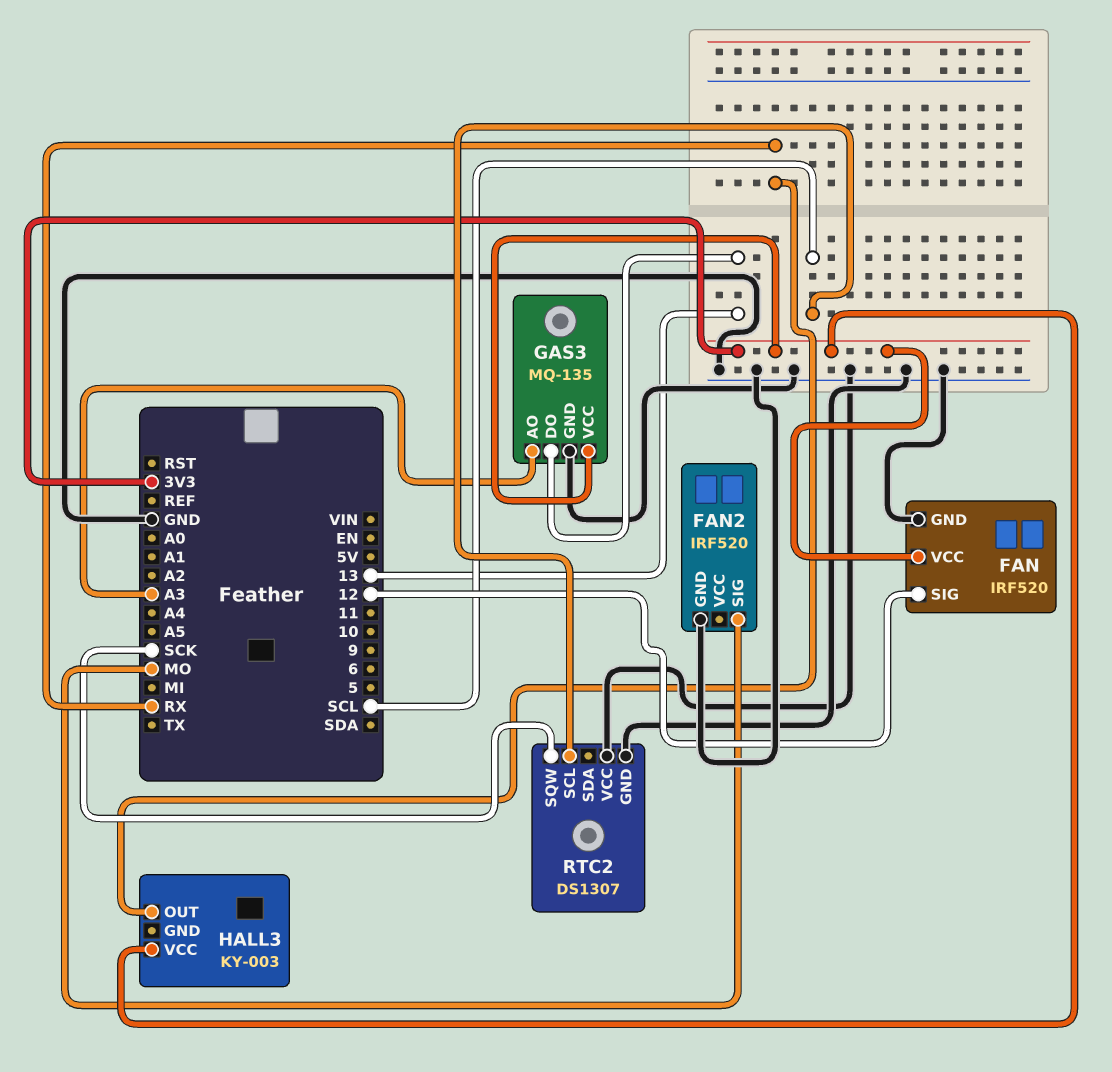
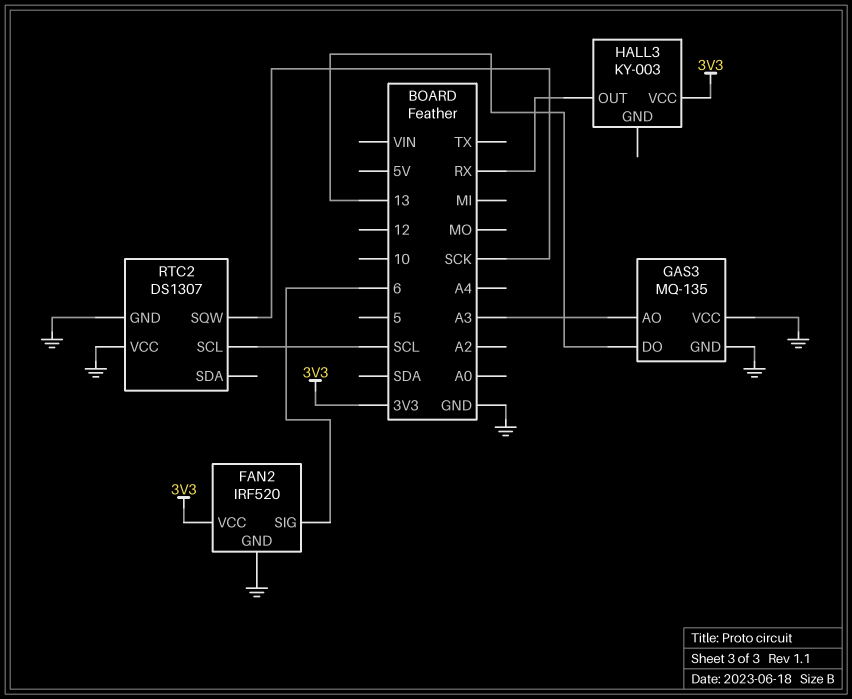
FAN: IRF520 -> none
FAN pin GND: GND -> none
FAN pin SIG: 12 -> none
FAN pin VCC: 3V3 -> none
FAN2 pin SIG: MO -> 6
FAN2 pin VCC: none -> 3V3
GAS3 pin VCC: 3V3 -> GND

